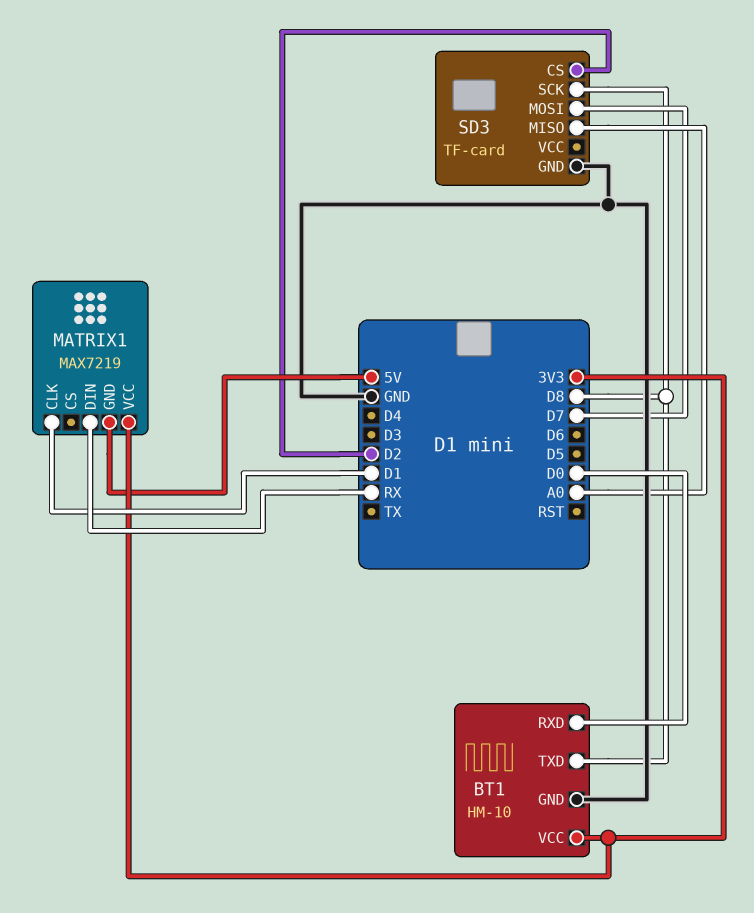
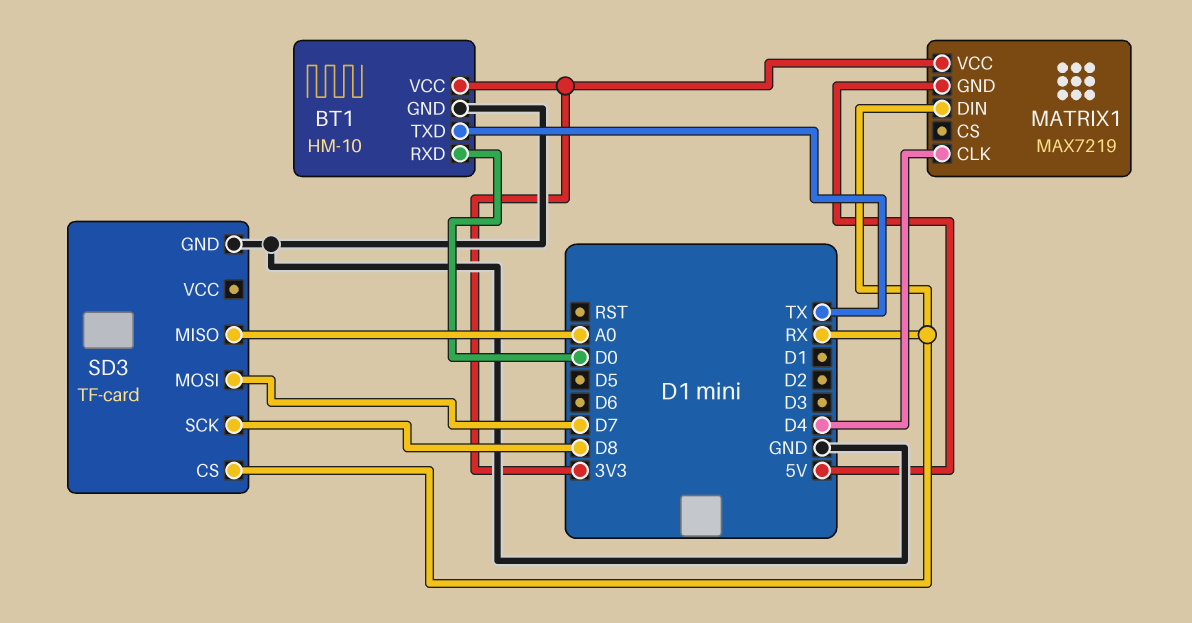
BT1 pin TXD: D8 -> TX
MATRIX1 pin CLK: D1 -> D4
SD3 pin CS: D2 -> RX

